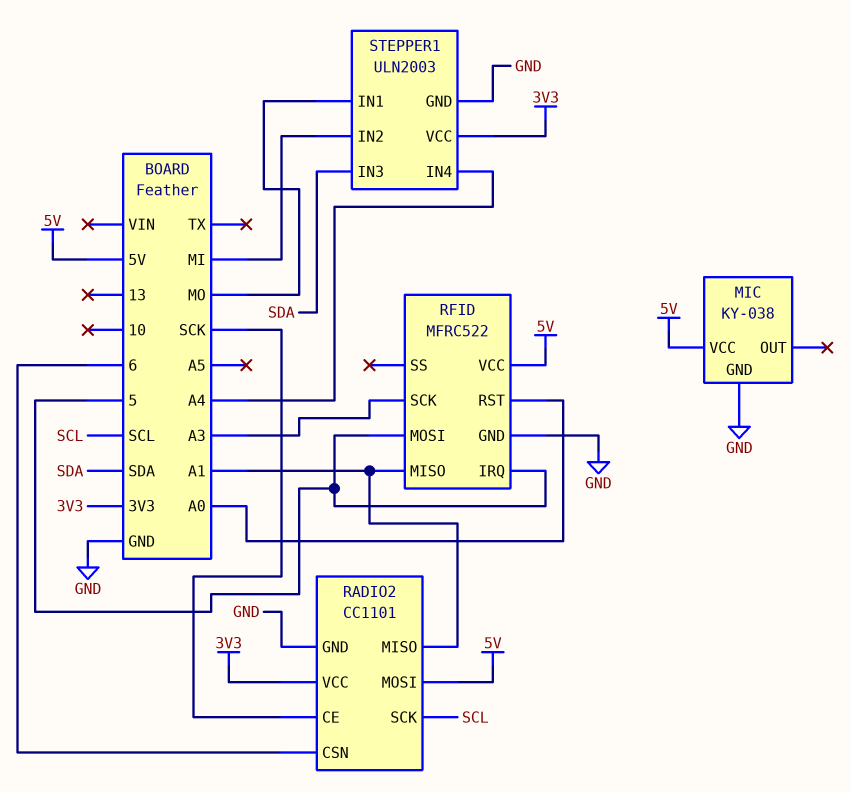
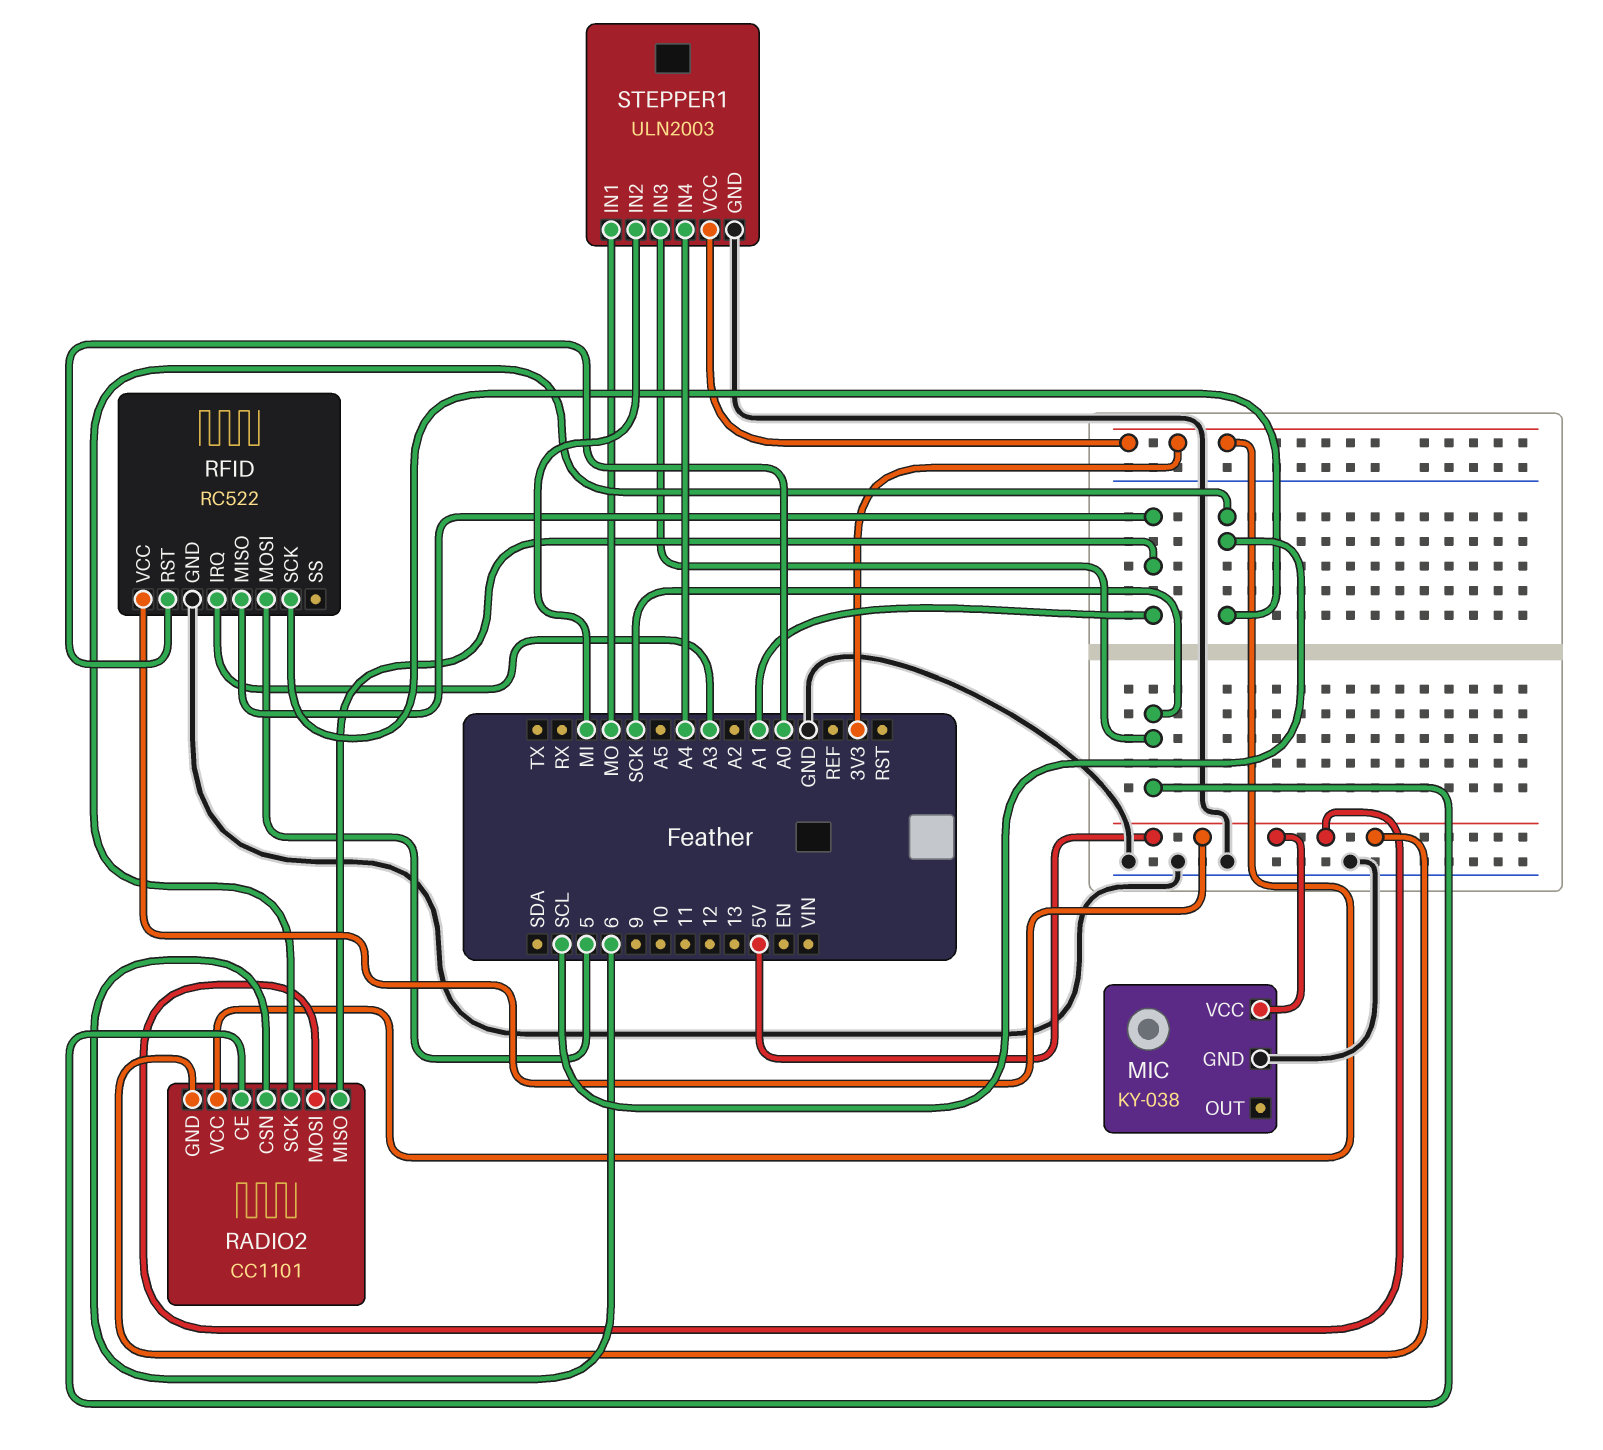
RADIO2 pin GND: GND -> 5V
RFID: MFRC522 -> RC522
RFID pin IRQ: 5 -> A3
RFID pin SCK: A3 -> SCL
STEPPER1 pin IN3: SDA -> SCK

